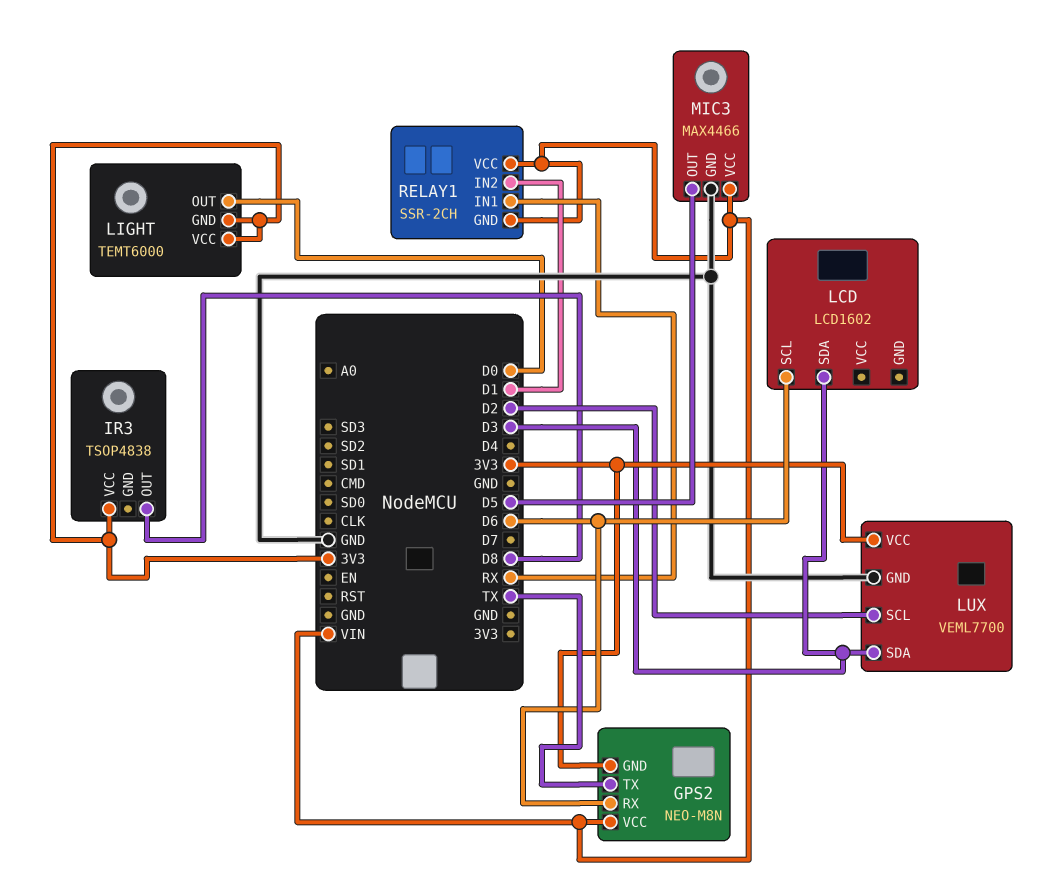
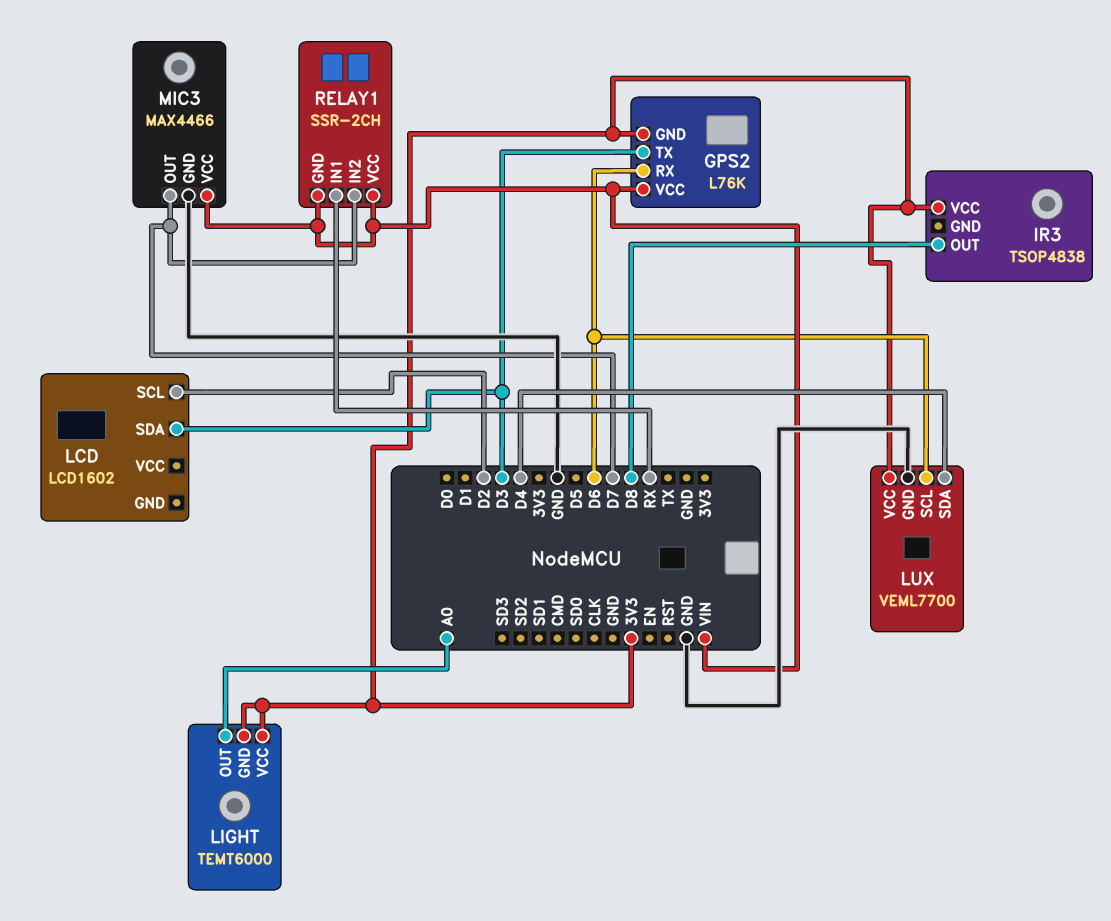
GPS2: NEO-M8N -> L76K
GPS2 pin TX: TX -> D3
LCD pin SCL: D6 -> D2
LIGHT pin OUT: D0 -> A0
LUX pin SCL: D2 -> D6
LUX pin SDA: D3 -> D4
MIC3 pin OUT: D5 -> D7
RELAY1 pin IN2: D1 -> D7

